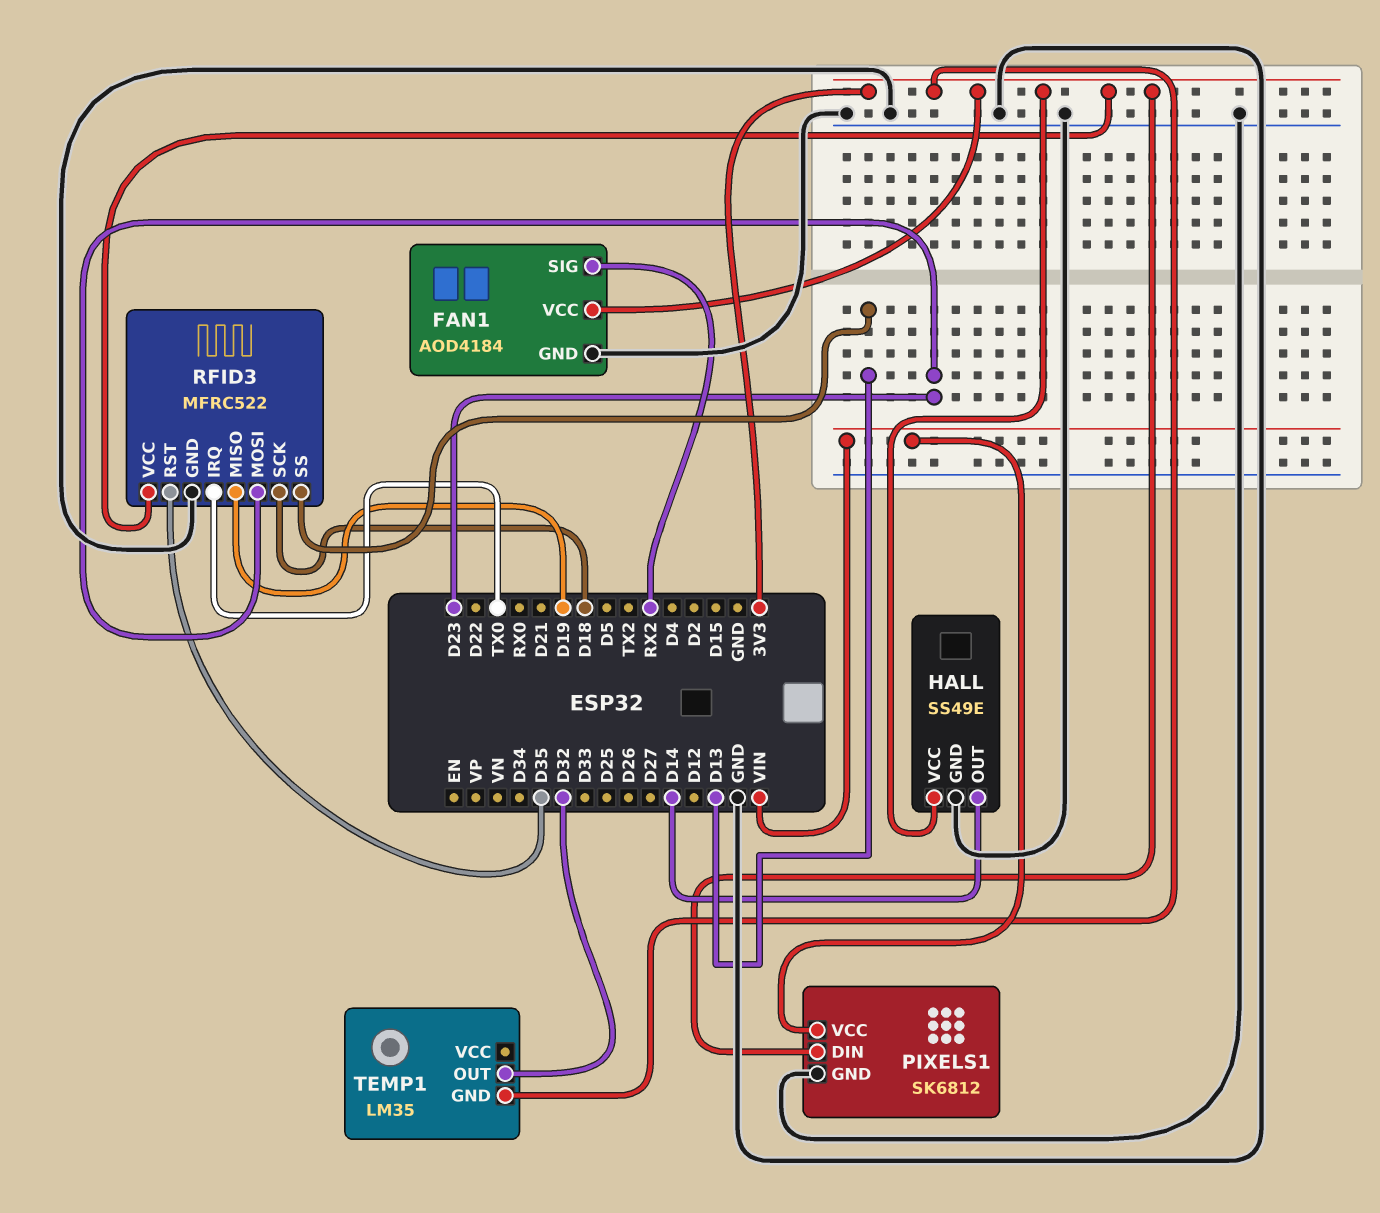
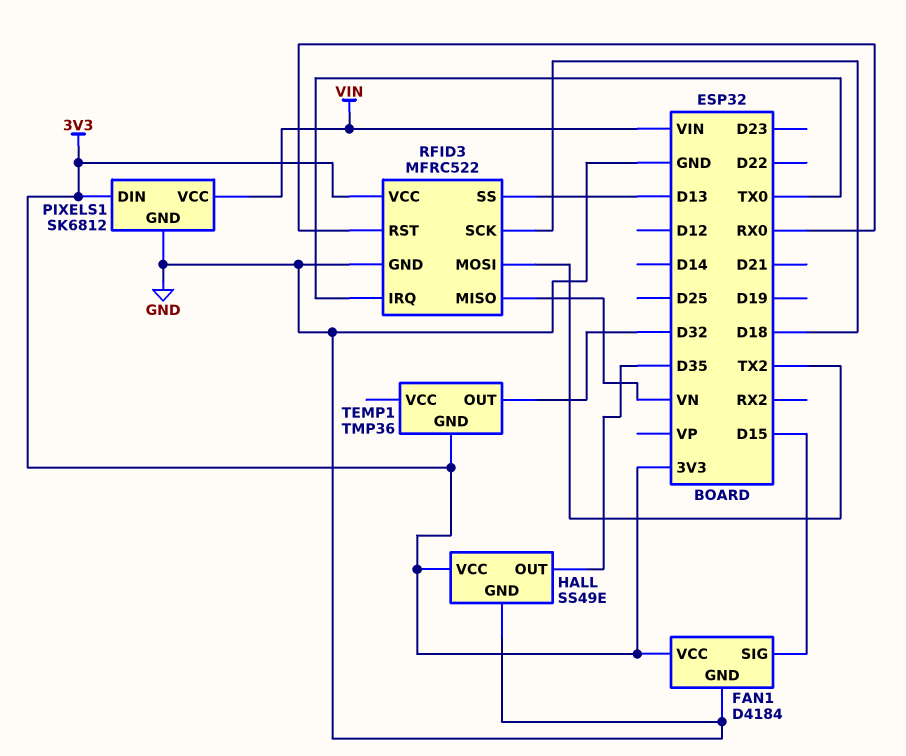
FAN1: AOD4184 -> D4184
FAN1 pin SIG: RX2 -> D15
HALL pin OUT: D14 -> D35
RFID3 pin MISO: D19 -> VN
RFID3 pin MOSI: D23 -> TX2
RFID3 pin RST: D35 -> RX0
TEMP1: LM35 -> TMP36

